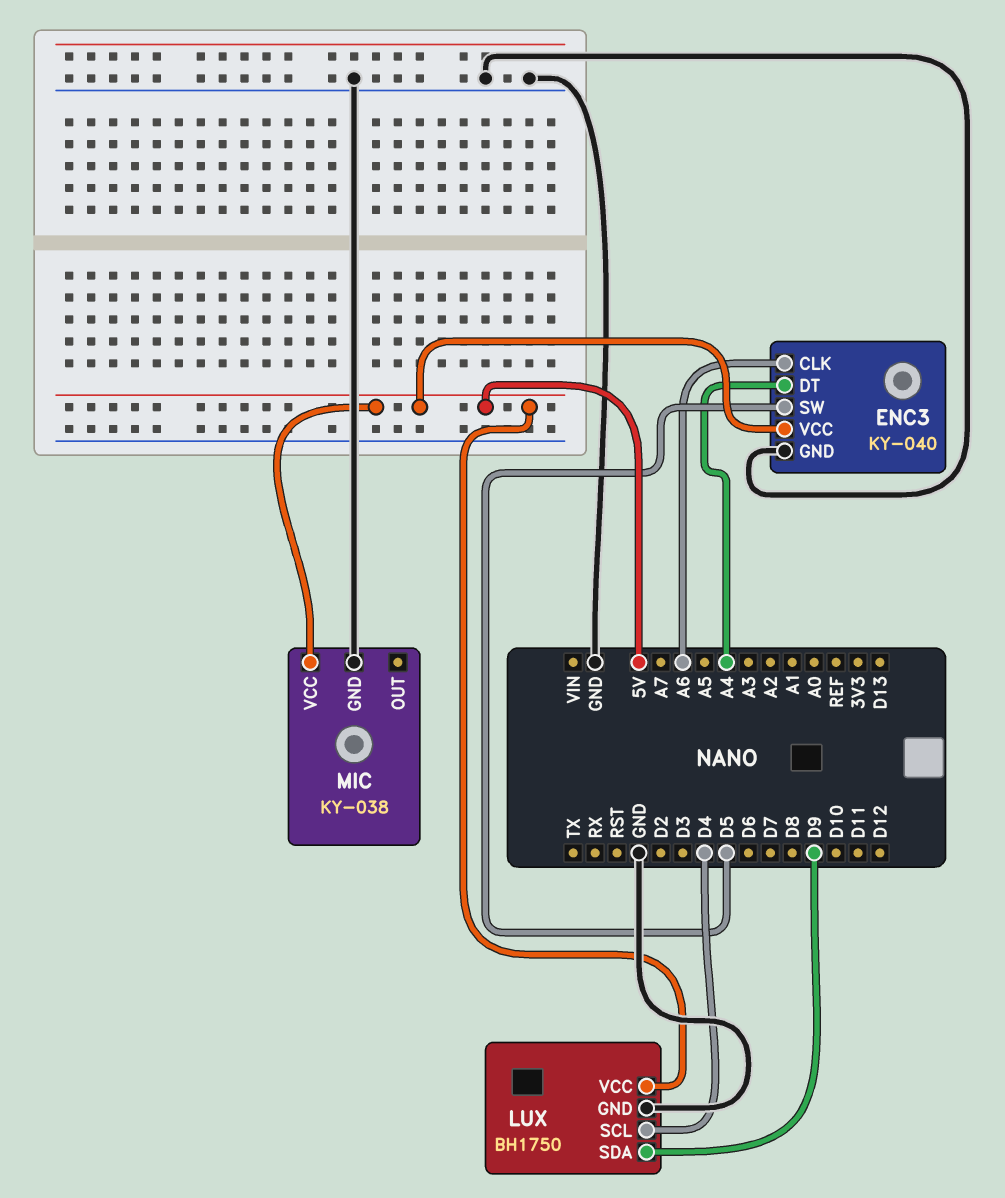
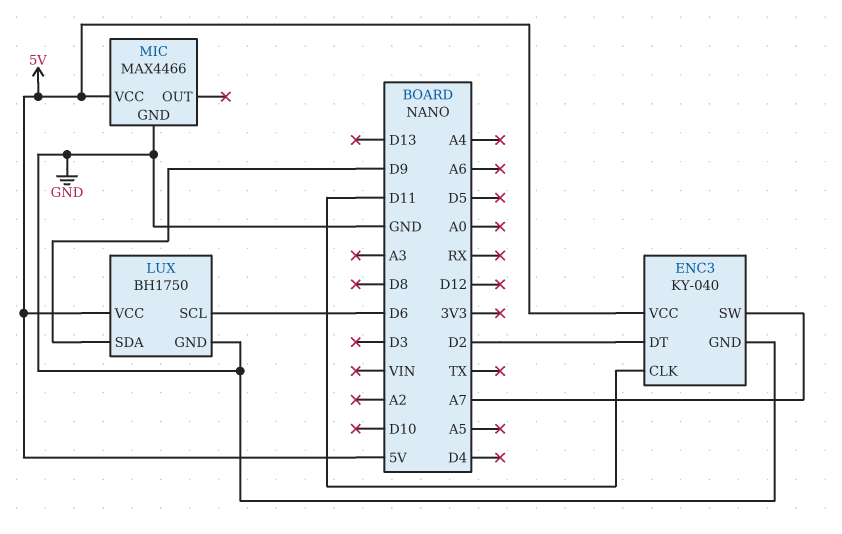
ENC3 pin CLK: A6 -> D11
ENC3 pin DT: A4 -> D2
ENC3 pin SW: D5 -> A7
LUX pin SCL: D4 -> D6
MIC: KY-038 -> MAX4466

